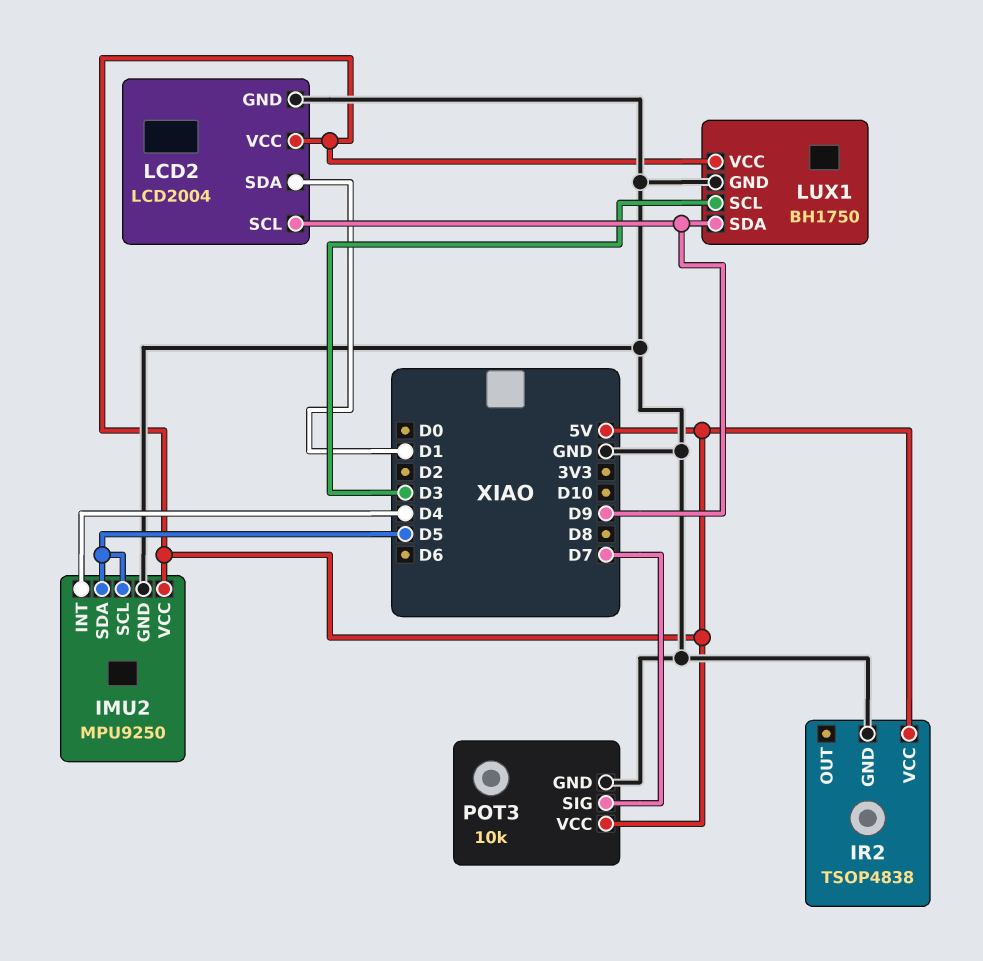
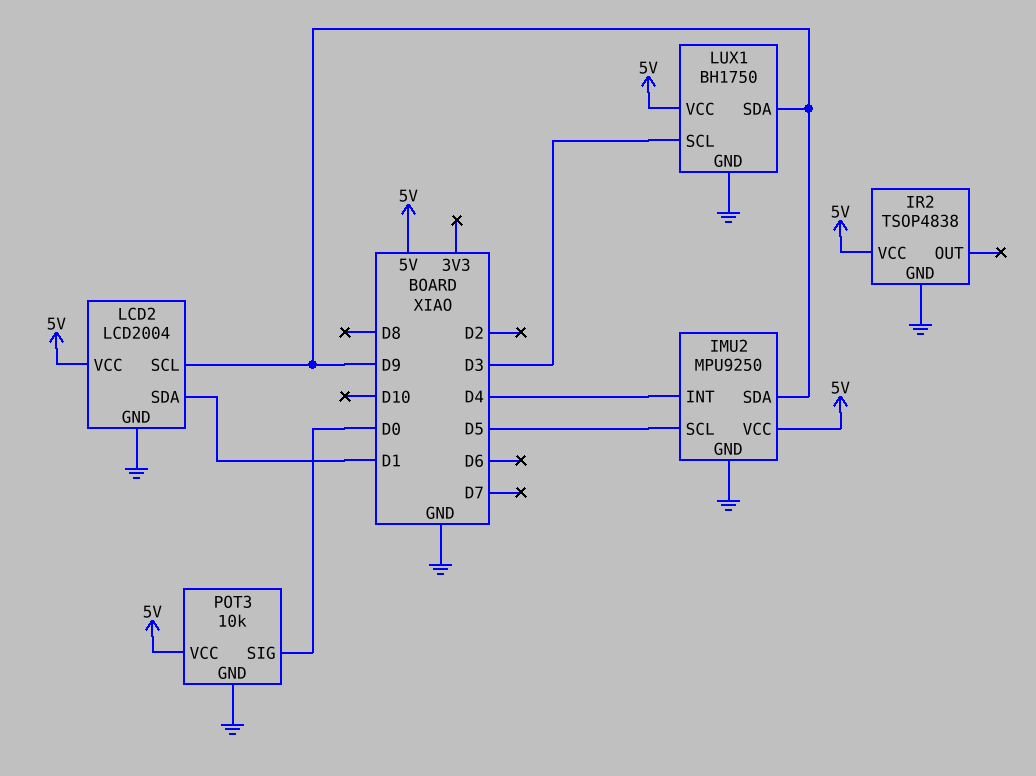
IMU2 pin SDA: D5 -> D9
POT3 pin SIG: D7 -> D0

